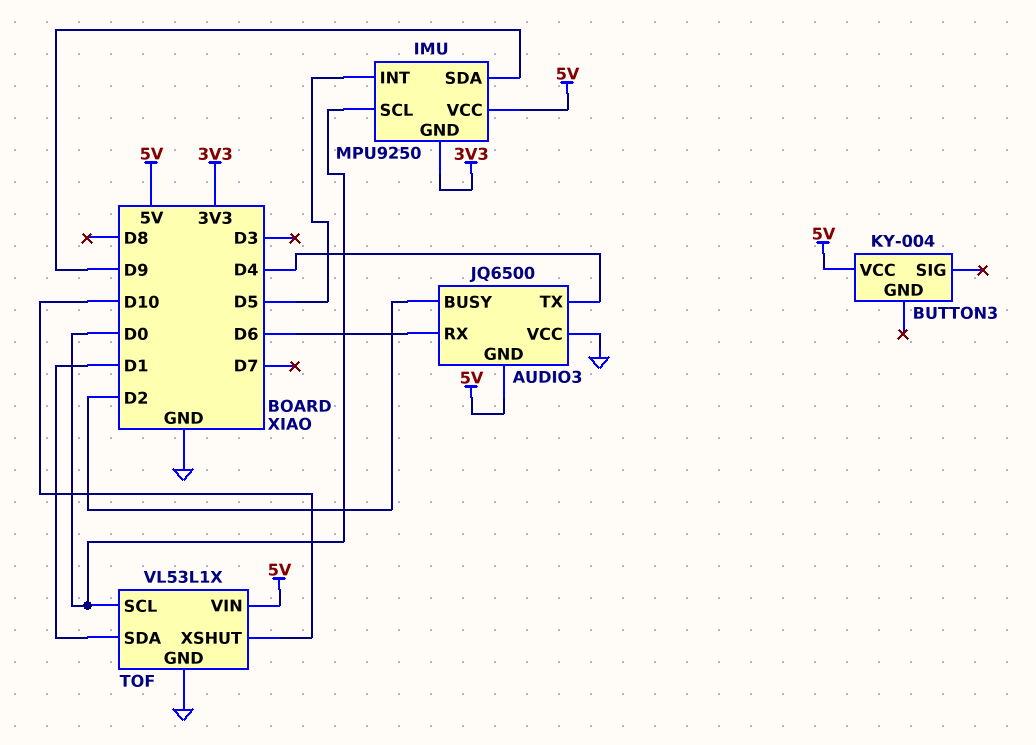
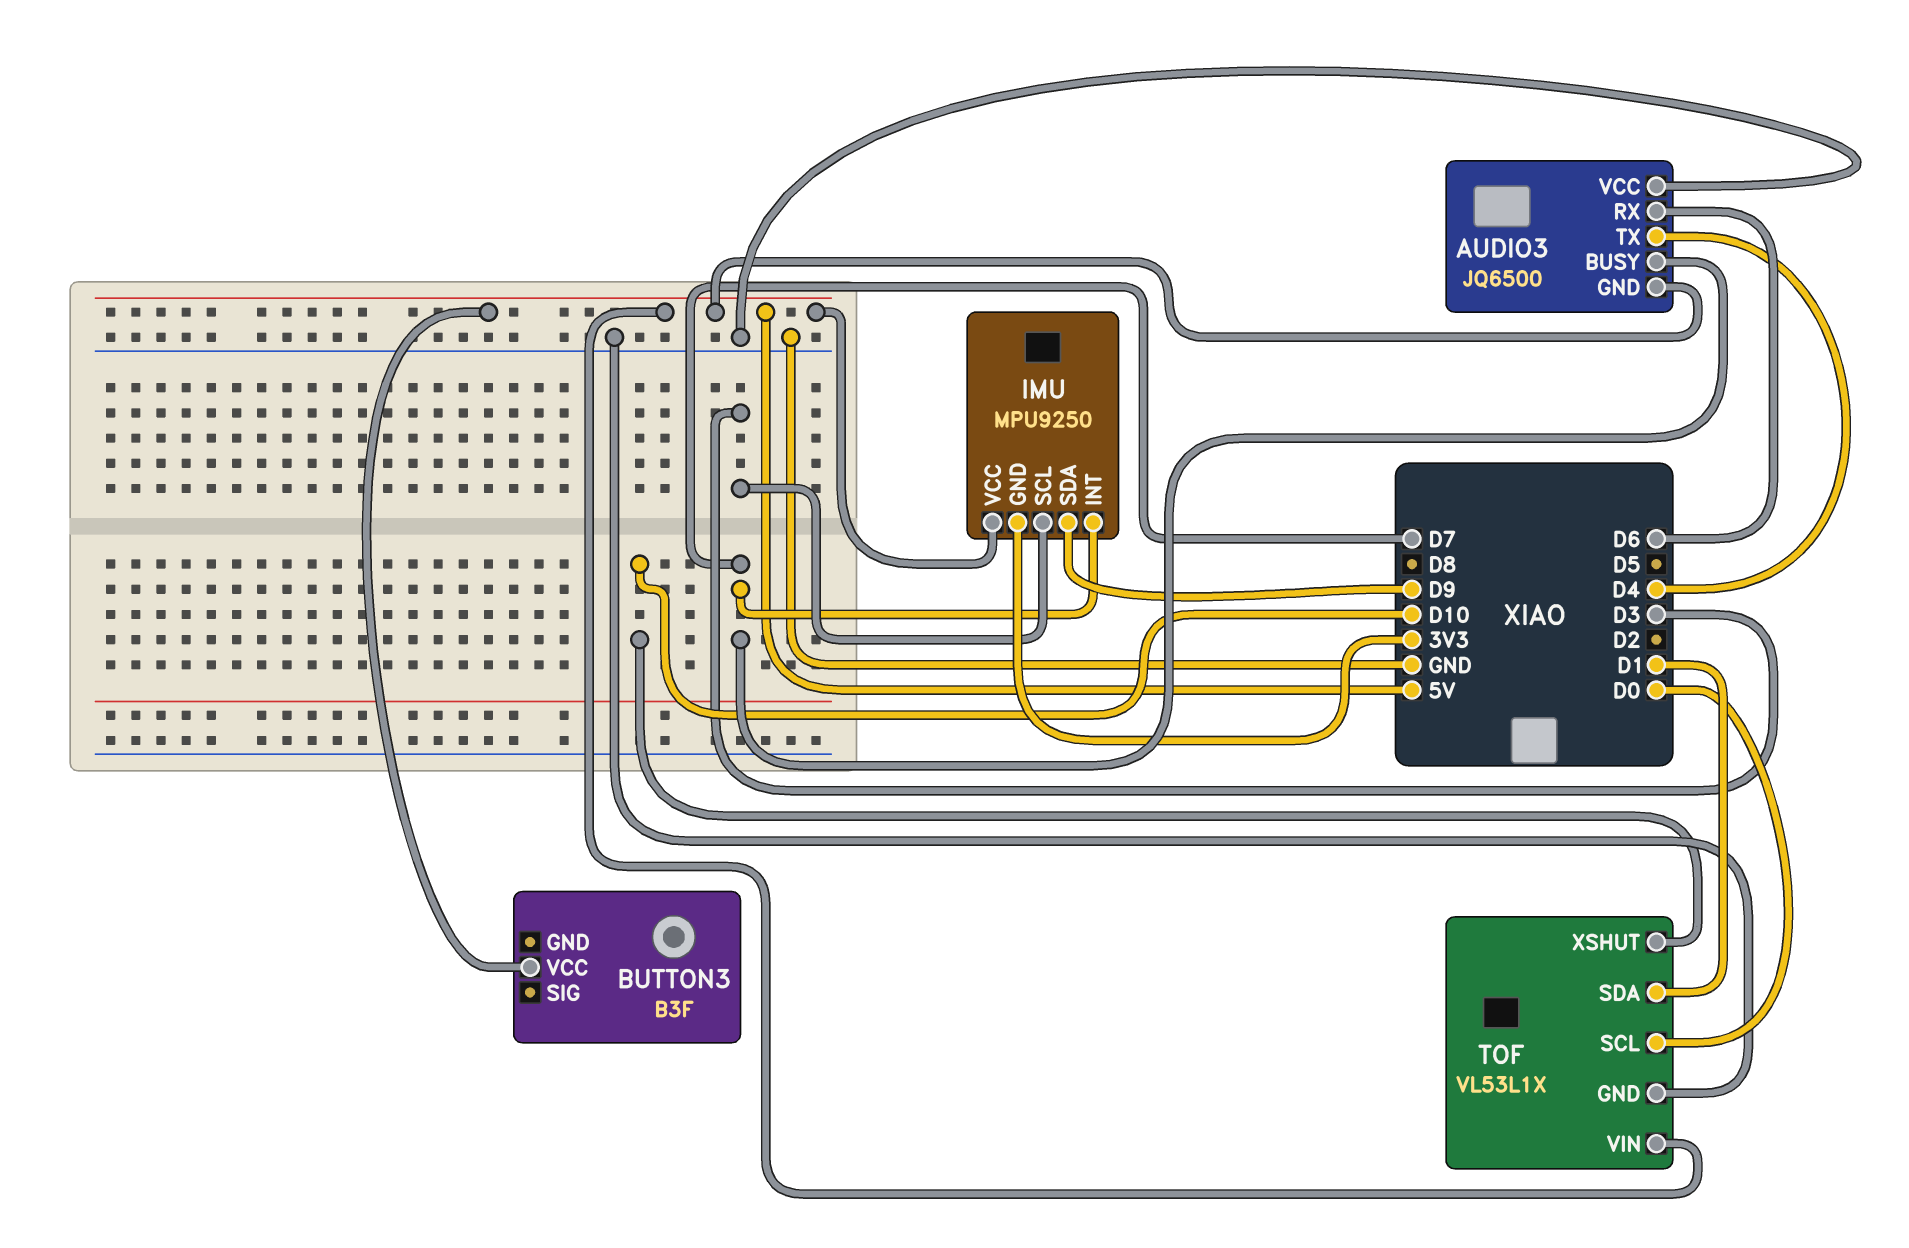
AUDIO3 pin BUSY: D2 -> D7
BUTTON3: KY-004 -> B3F
IMU pin INT: D5 -> D7
IMU pin SCL: D0 -> D3

